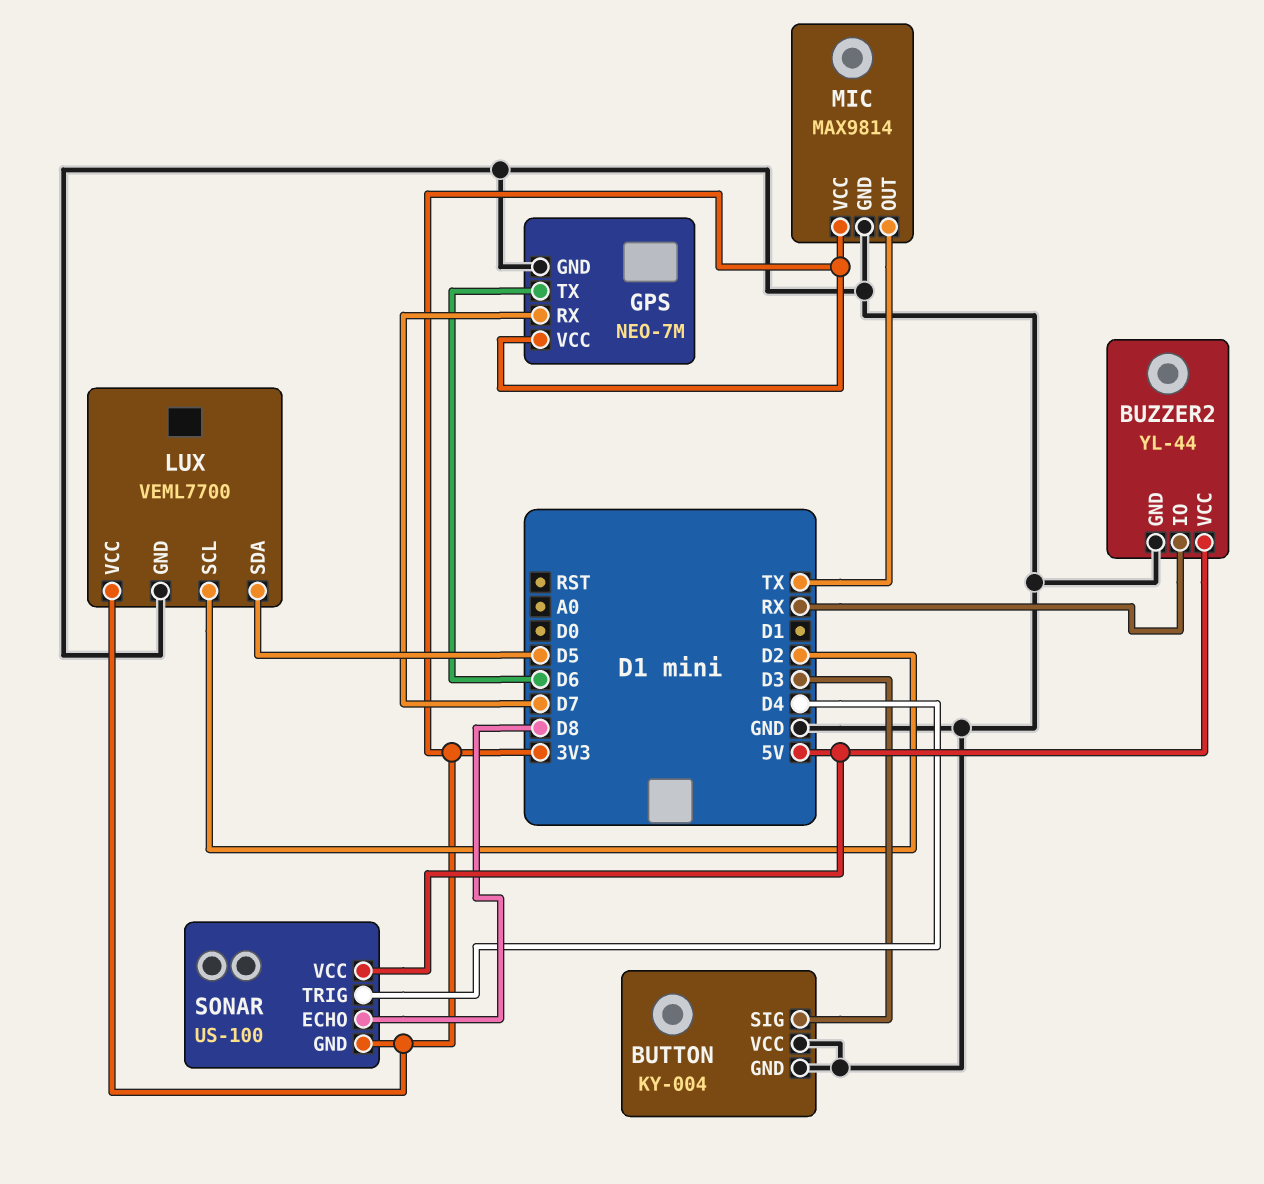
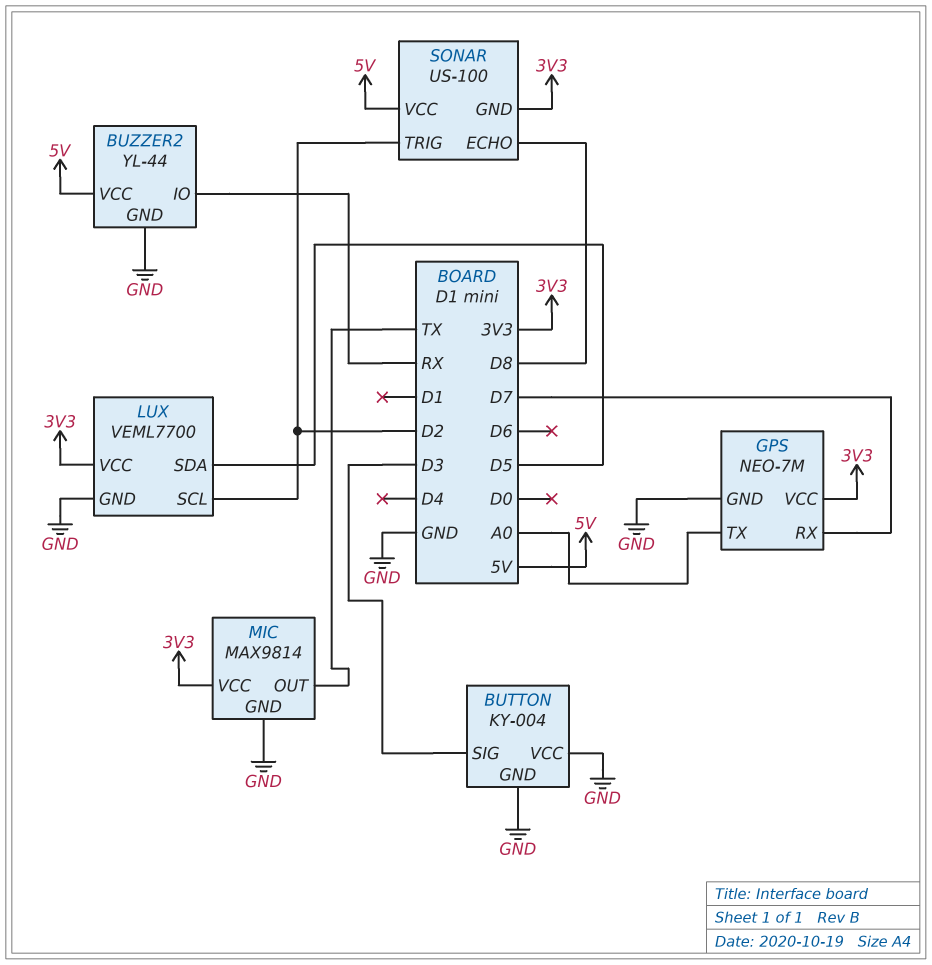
GPS pin TX: D6 -> A0
SONAR pin TRIG: D4 -> D2

